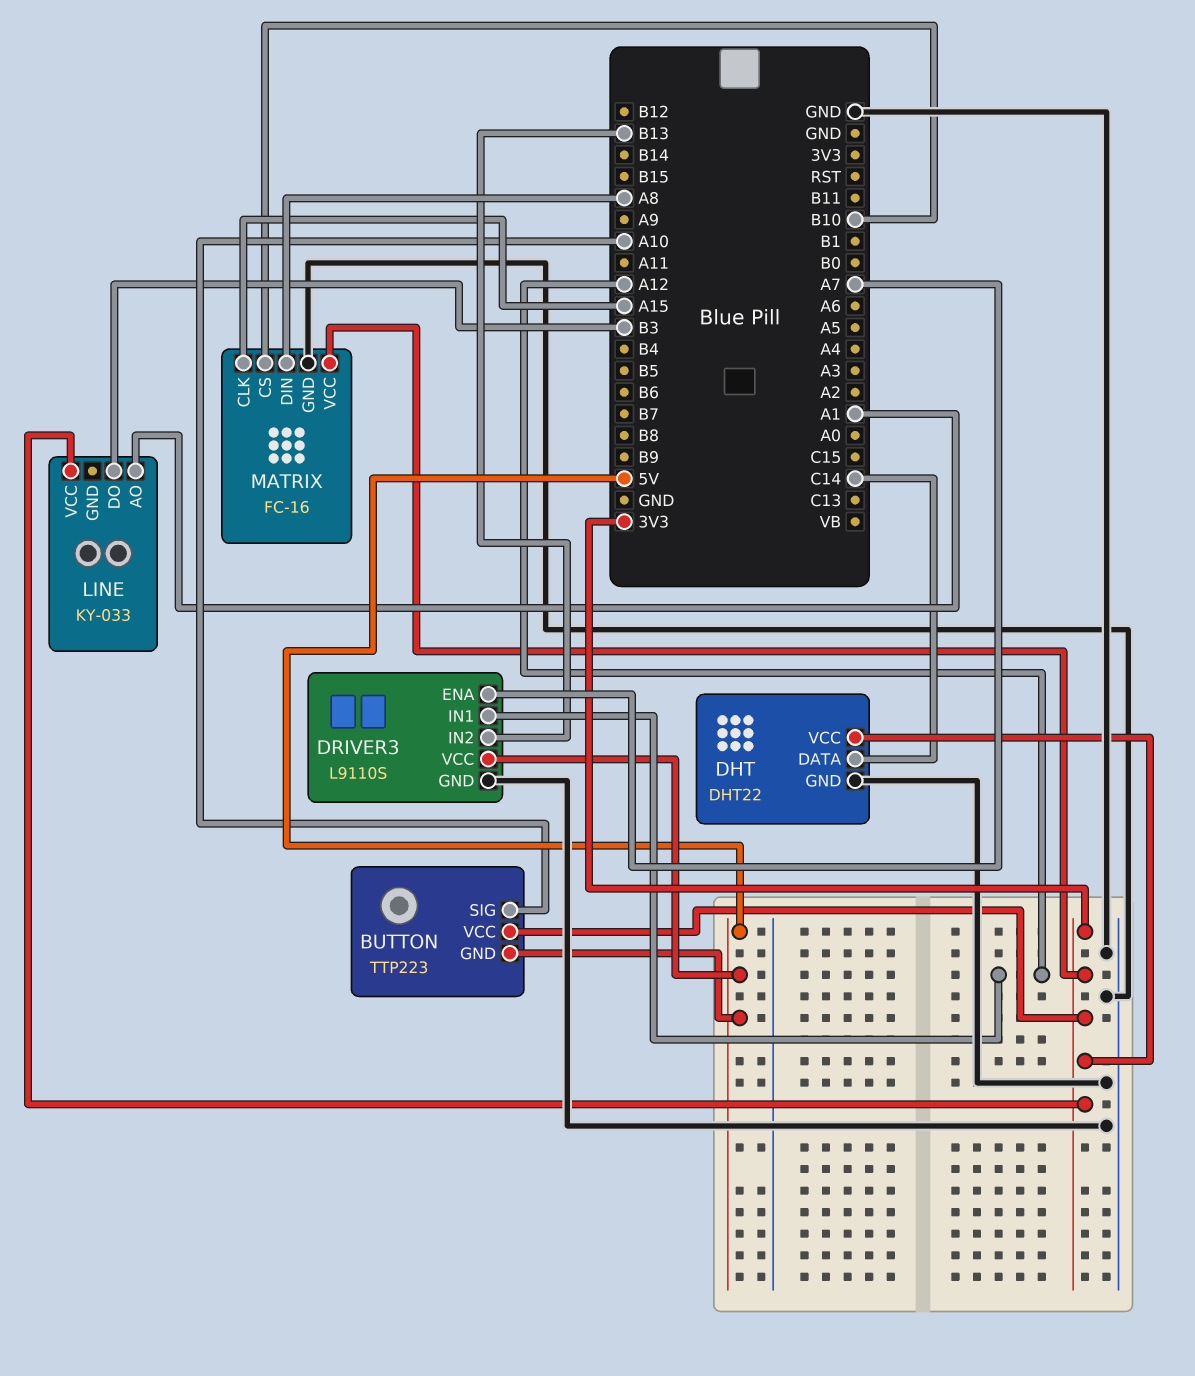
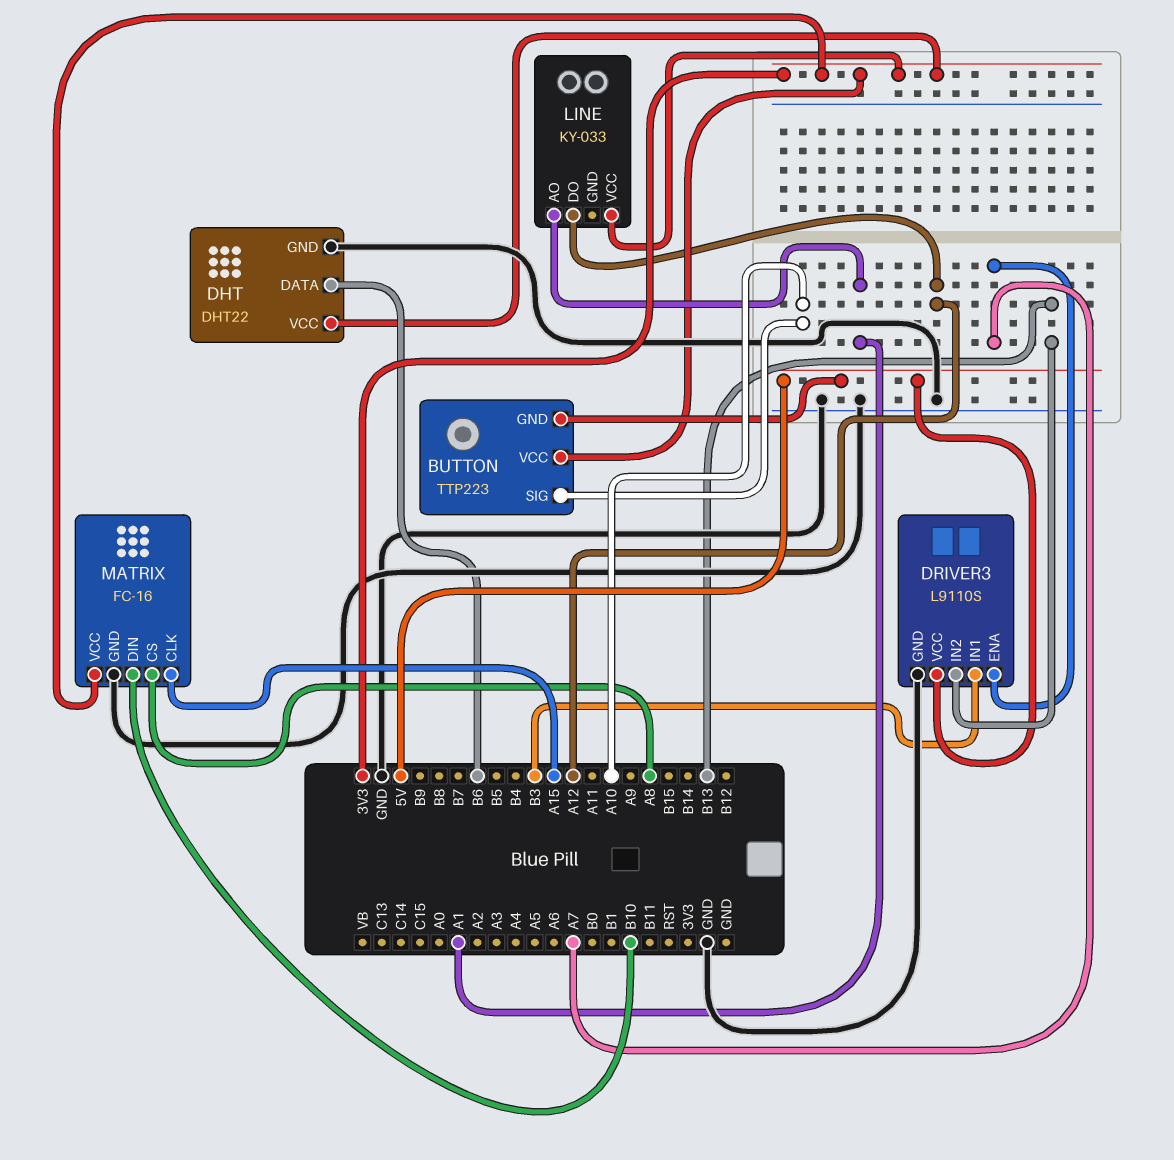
DHT pin DATA: C14 -> B6
DRIVER3 pin IN1: A12 -> B3
LINE pin DO: B3 -> A12
MATRIX pin CS: B10 -> A8
MATRIX pin DIN: A8 -> B10

